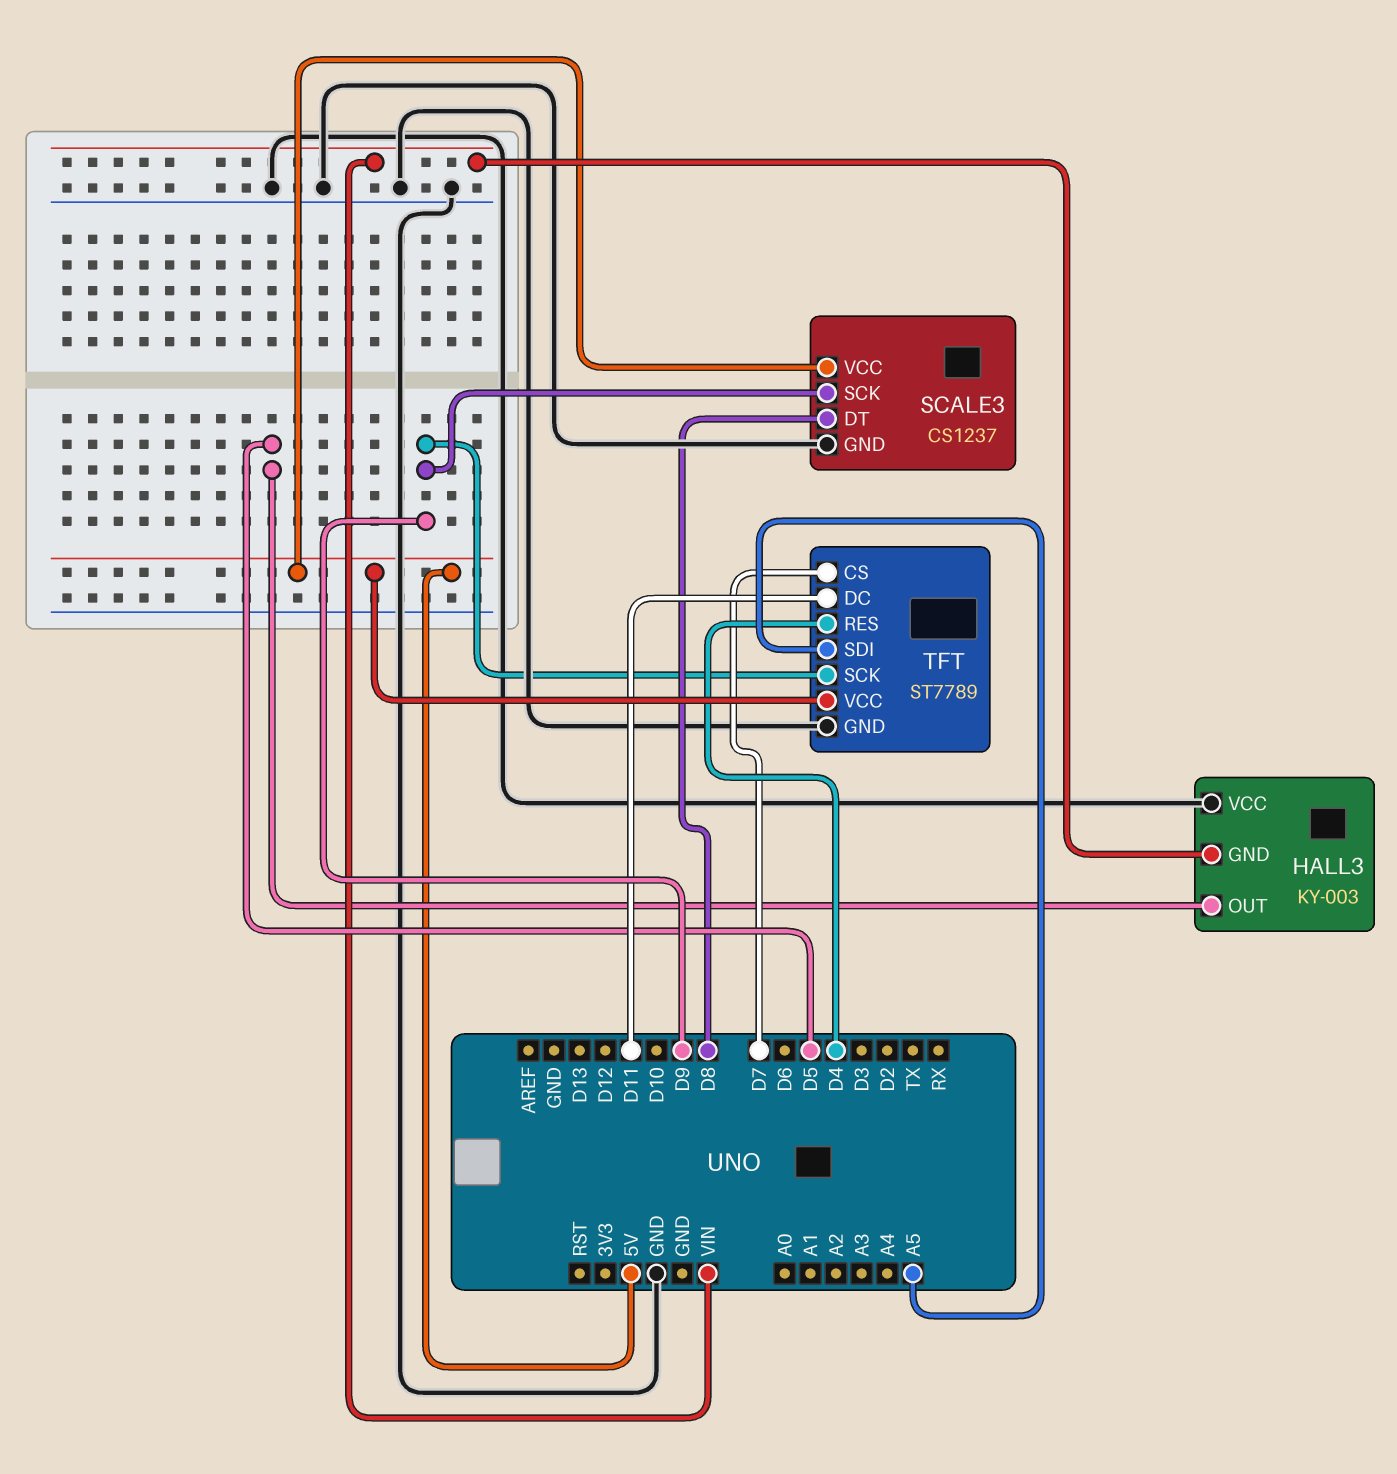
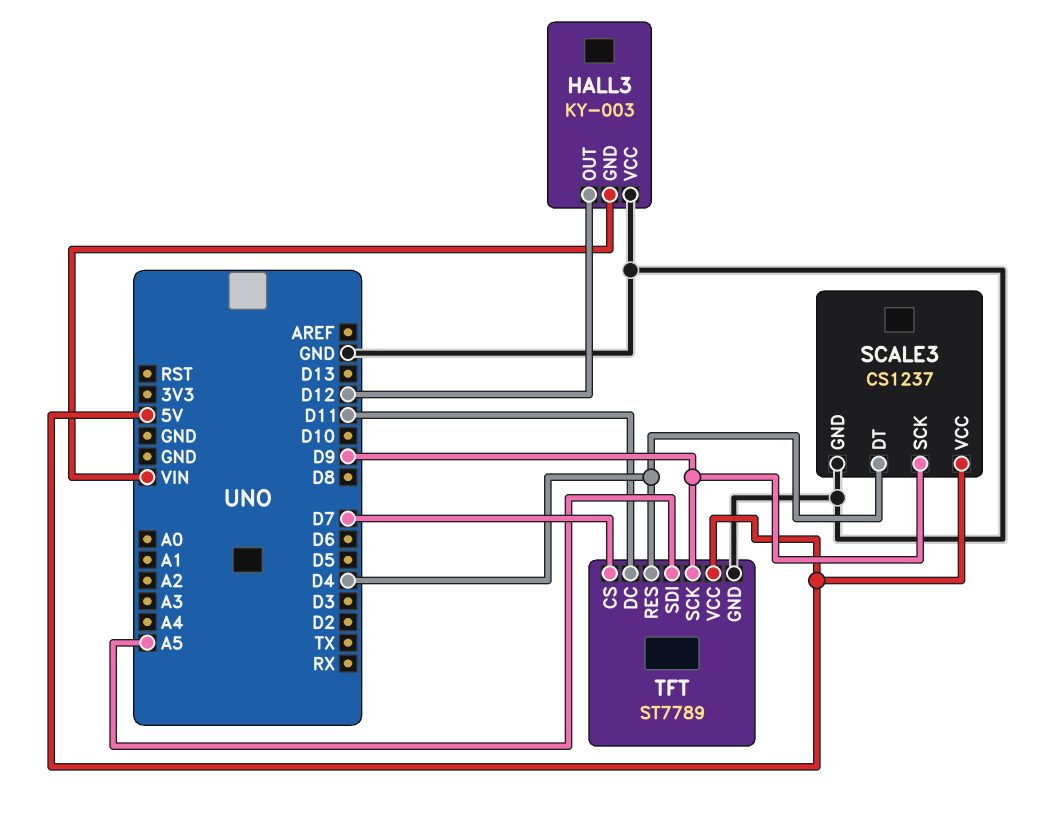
HALL3 pin OUT: D5 -> D12
SCALE3 pin DT: D8 -> D4

